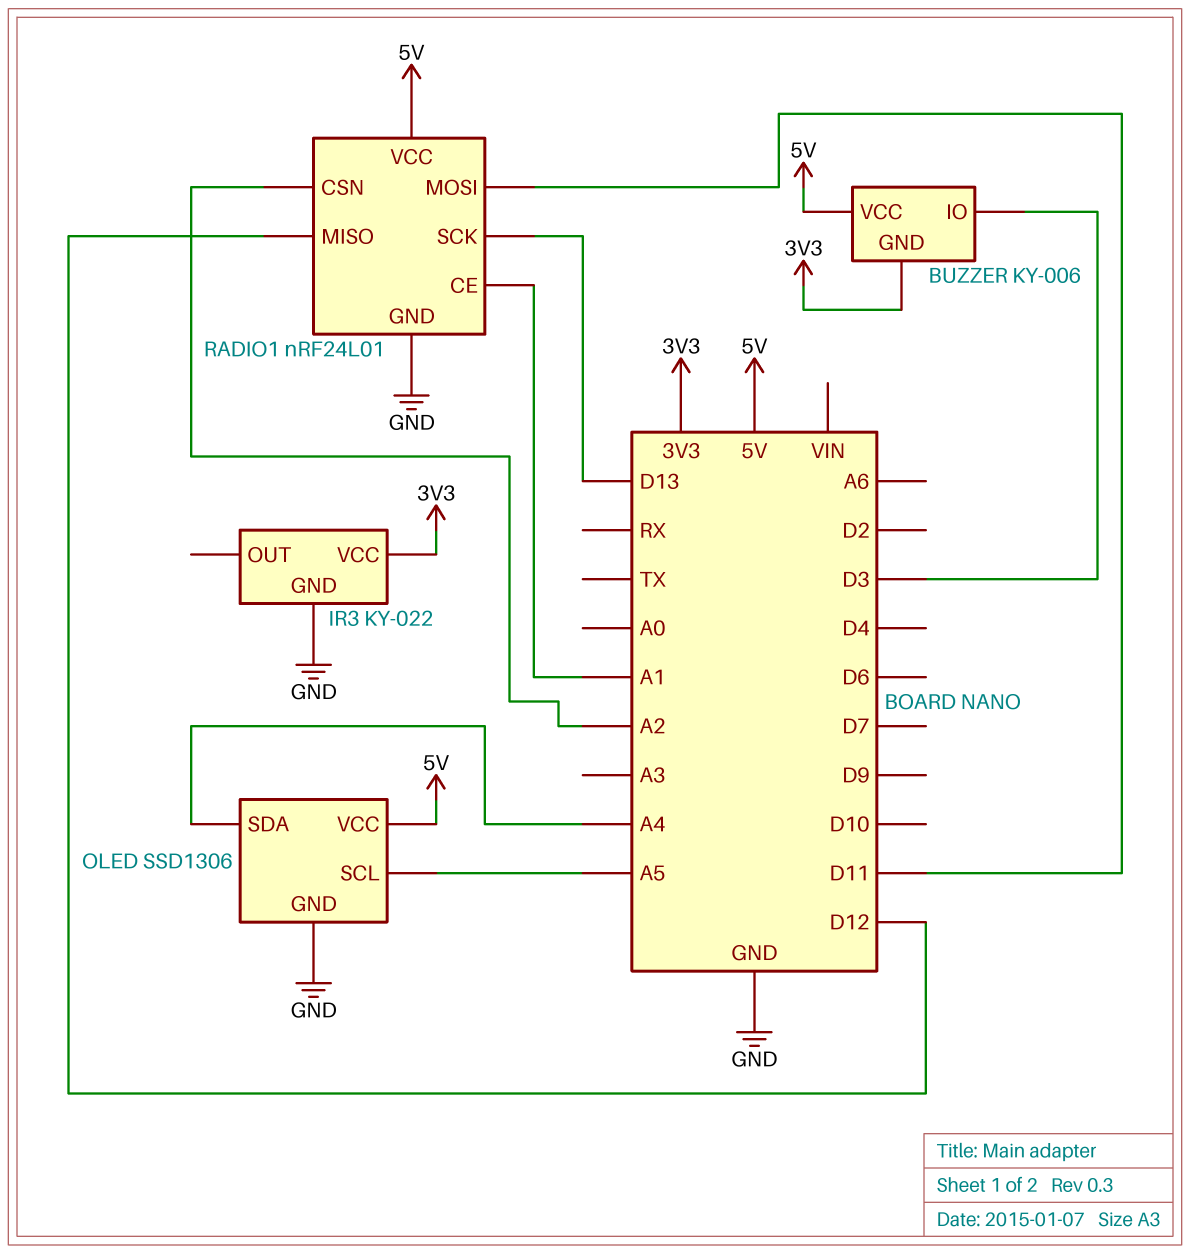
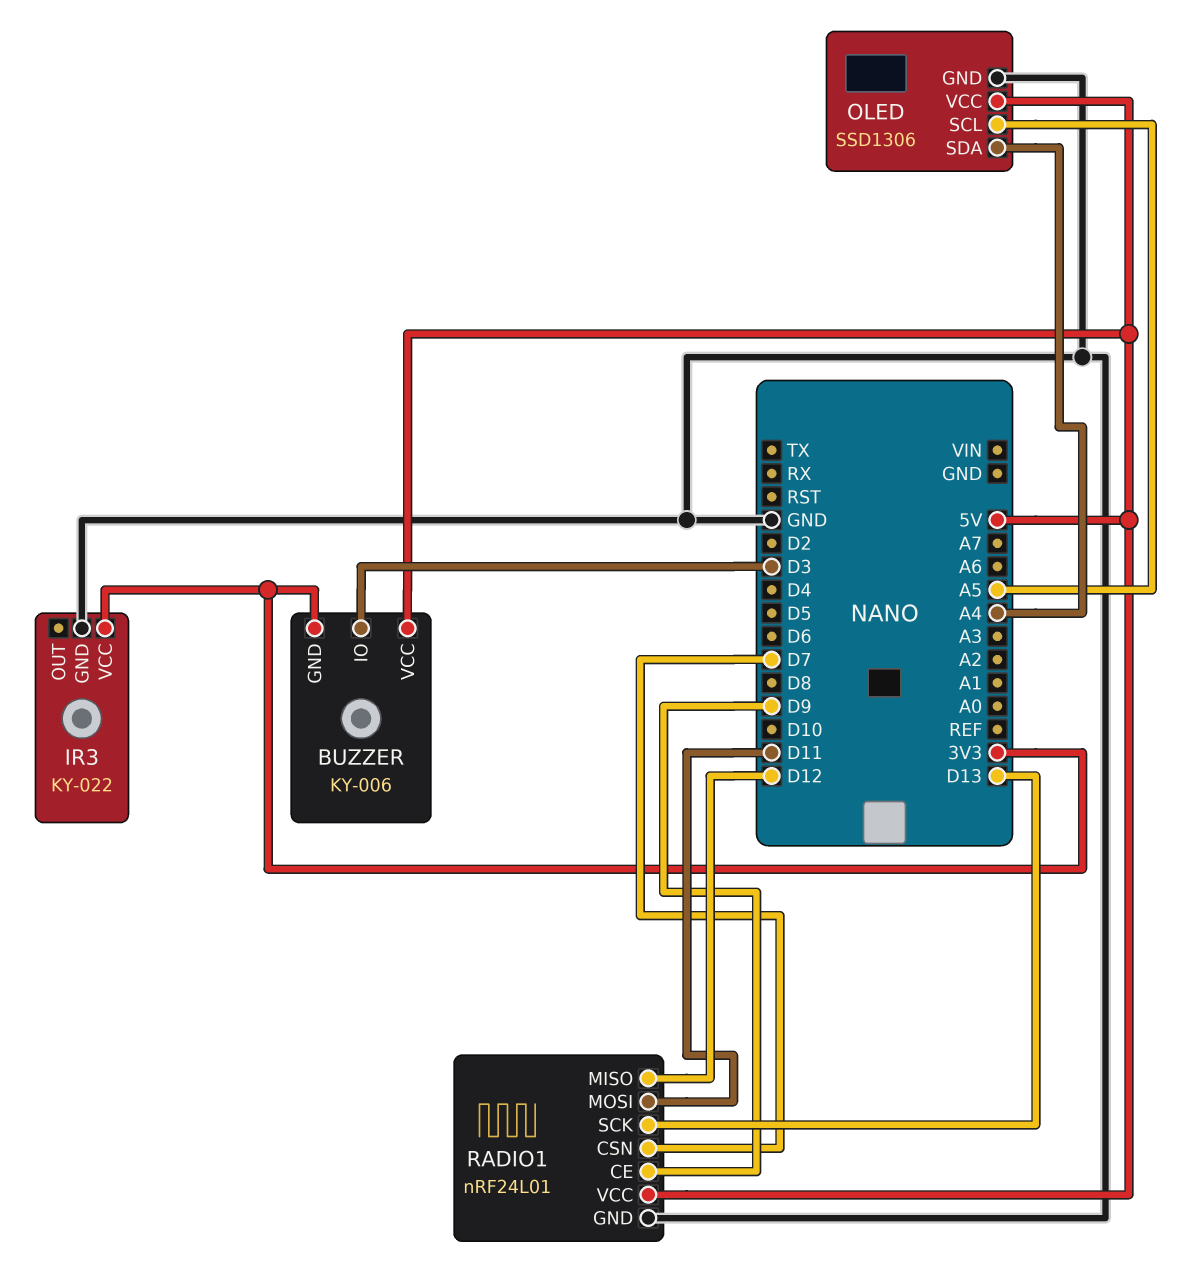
RADIO1 pin CE: A1 -> D9
RADIO1 pin CSN: A2 -> D7

